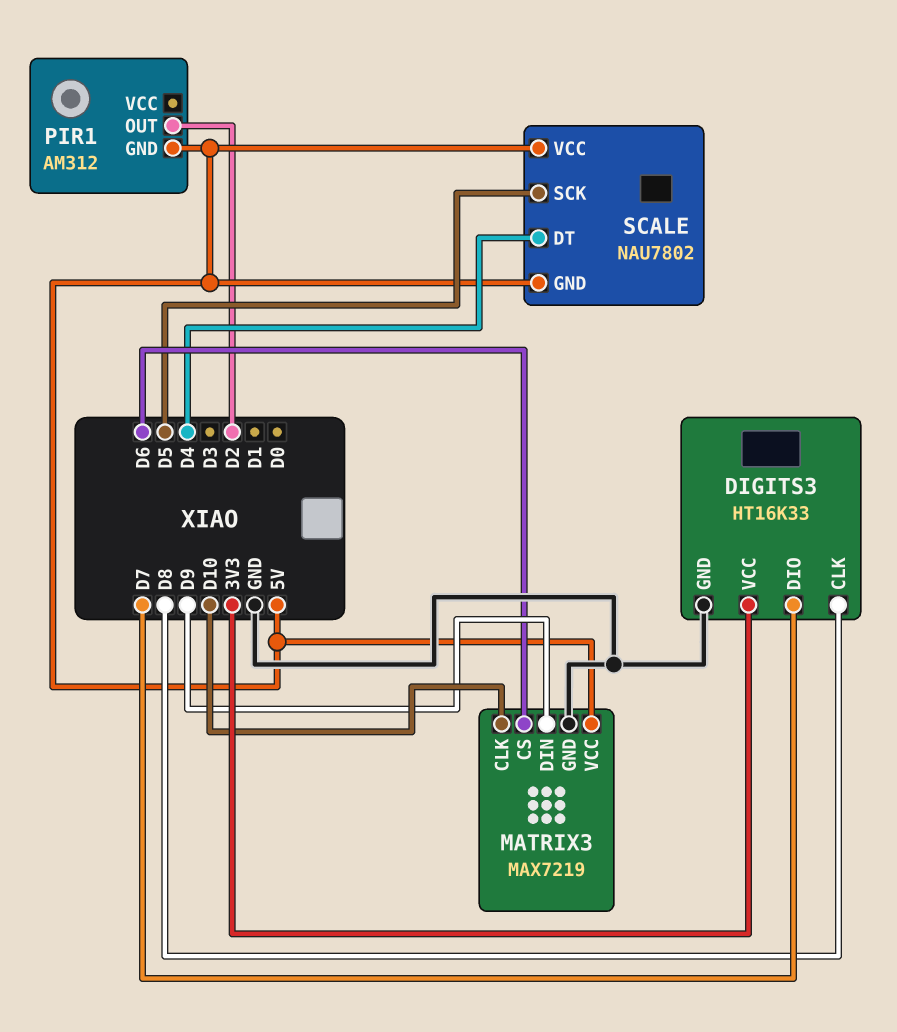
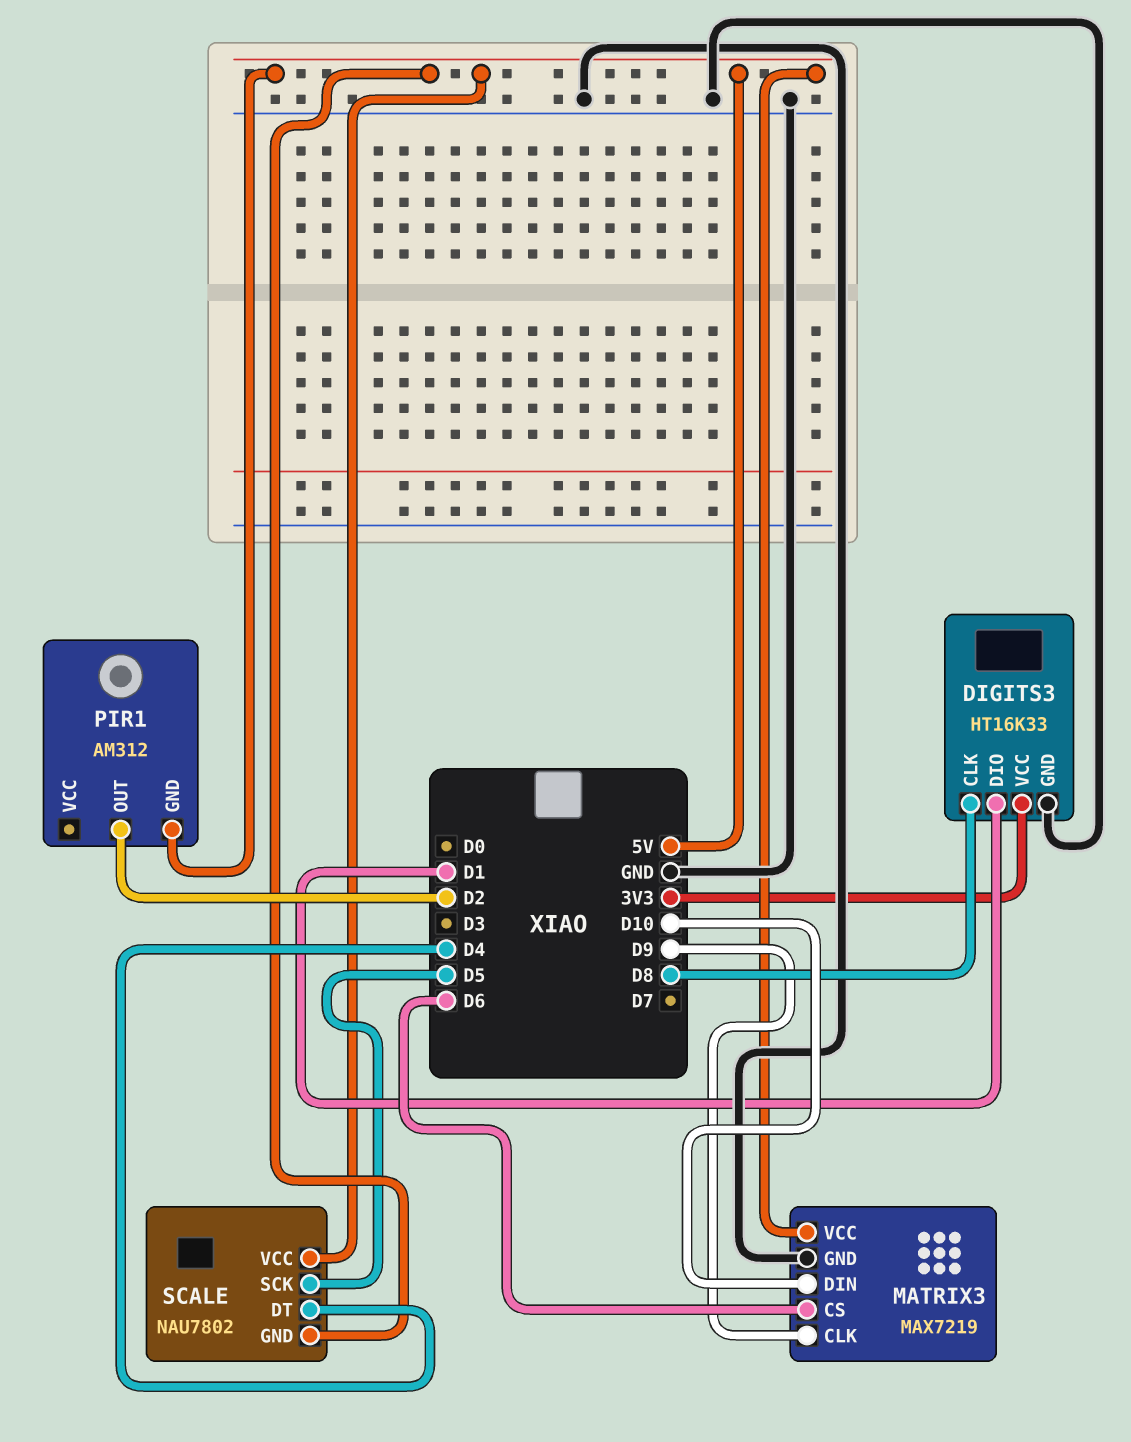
DIGITS3 pin DIO: D7 -> D1
MATRIX3 pin CLK: D10 -> D9
MATRIX3 pin DIN: D9 -> D10

